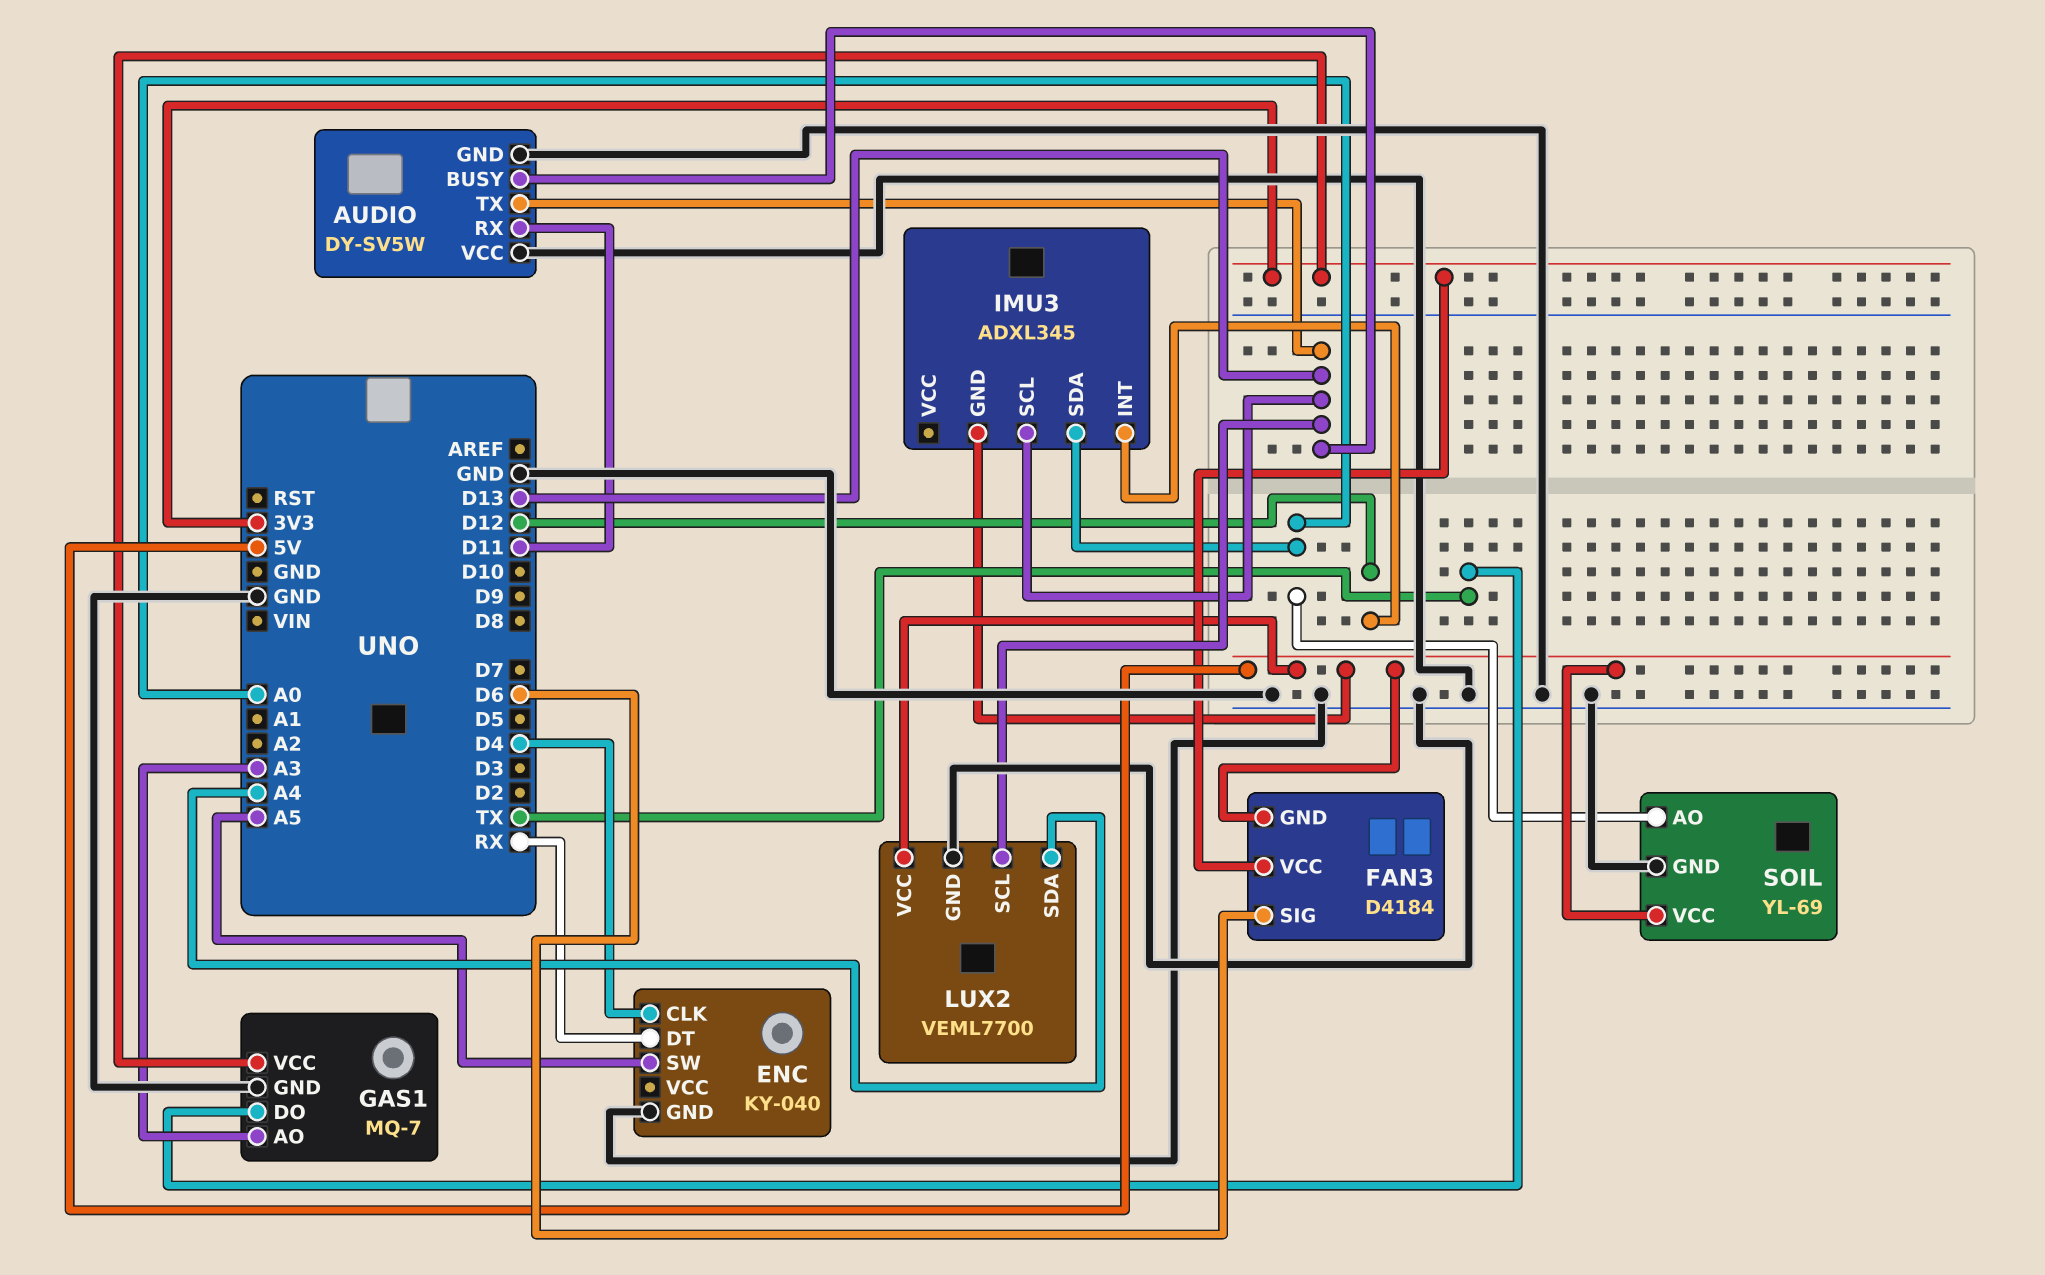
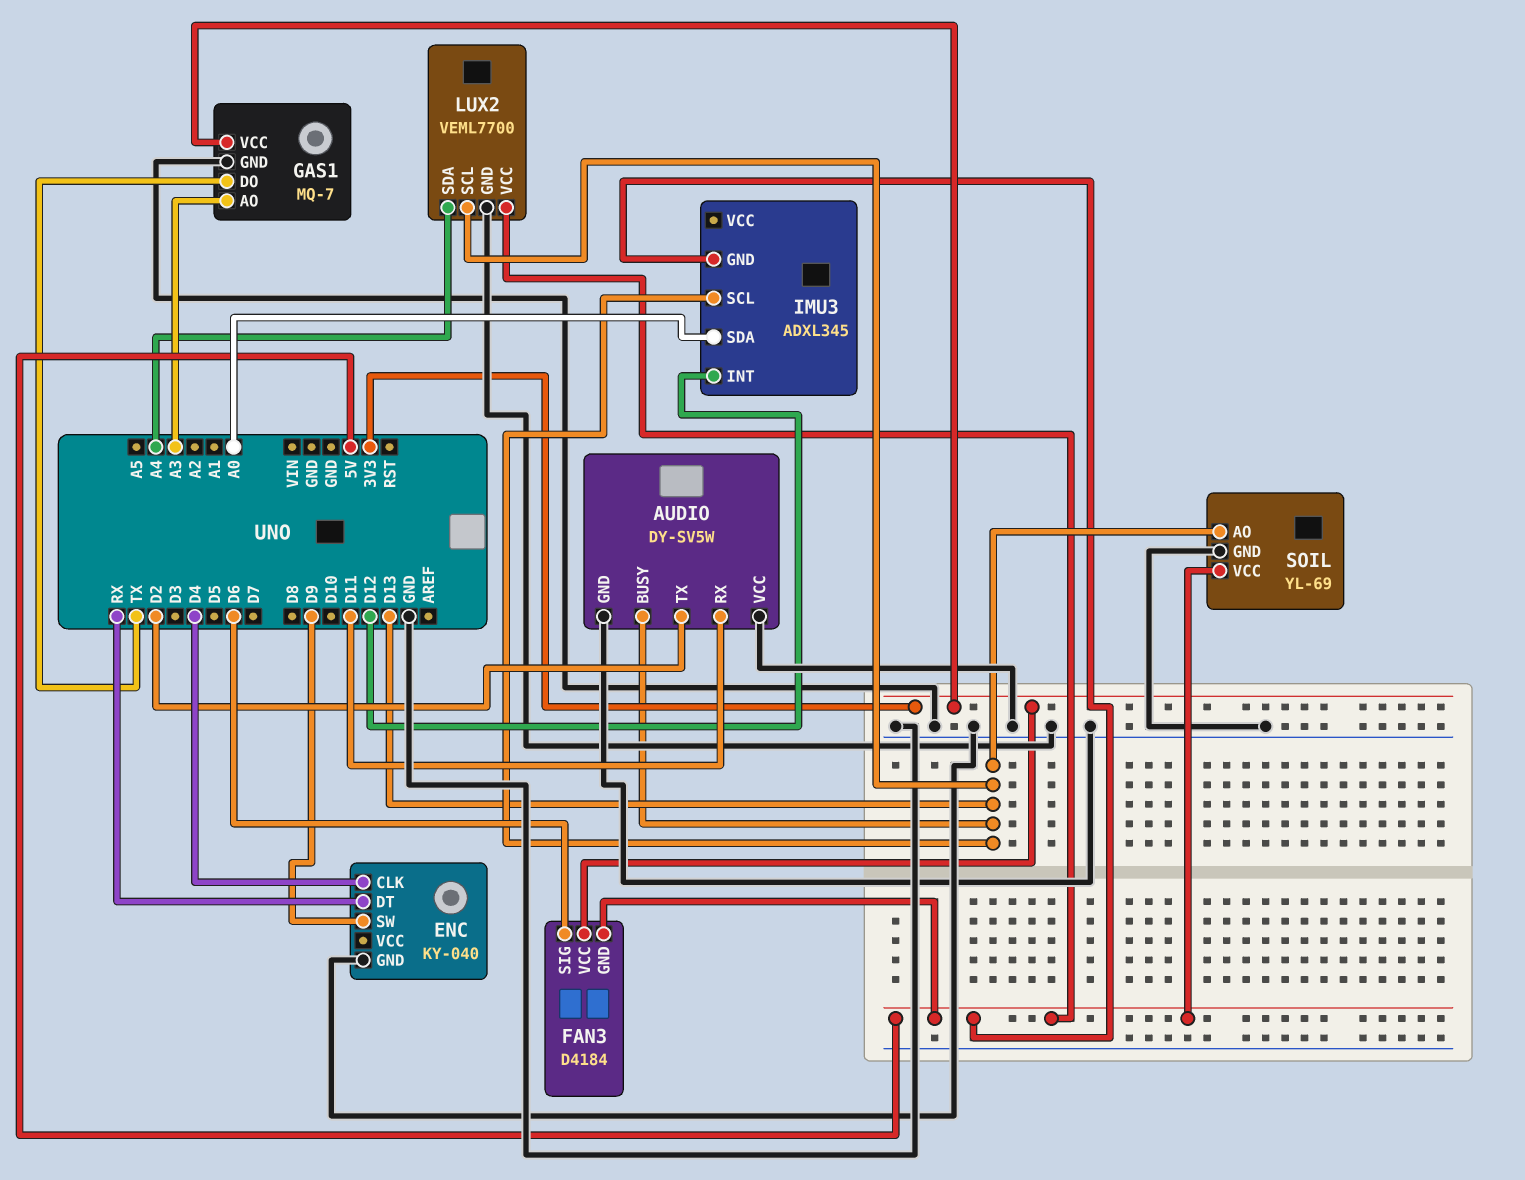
AUDIO pin TX: D13 -> D2
ENC pin SW: A5 -> D9
SOIL pin AO: A0 -> D13

